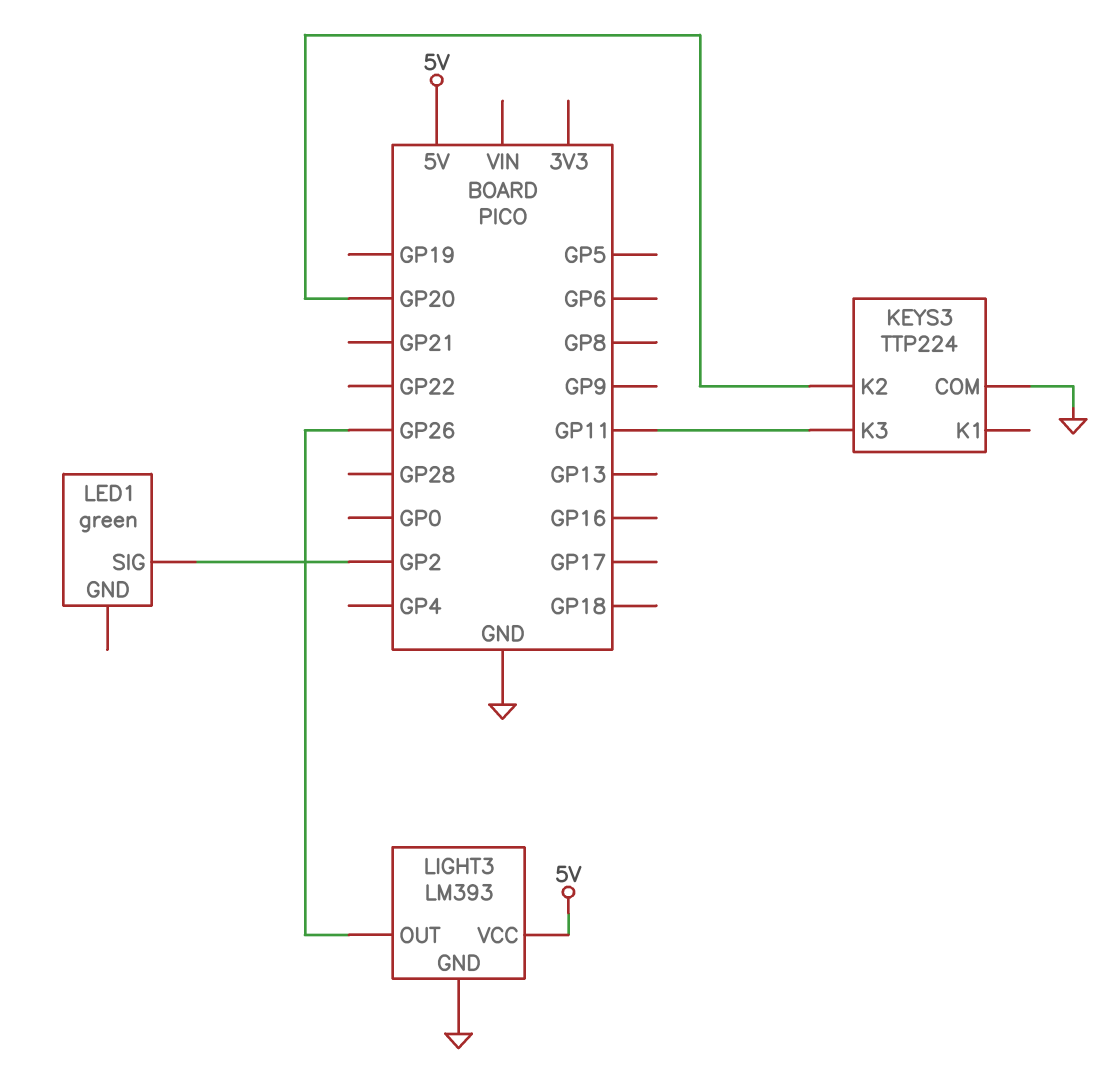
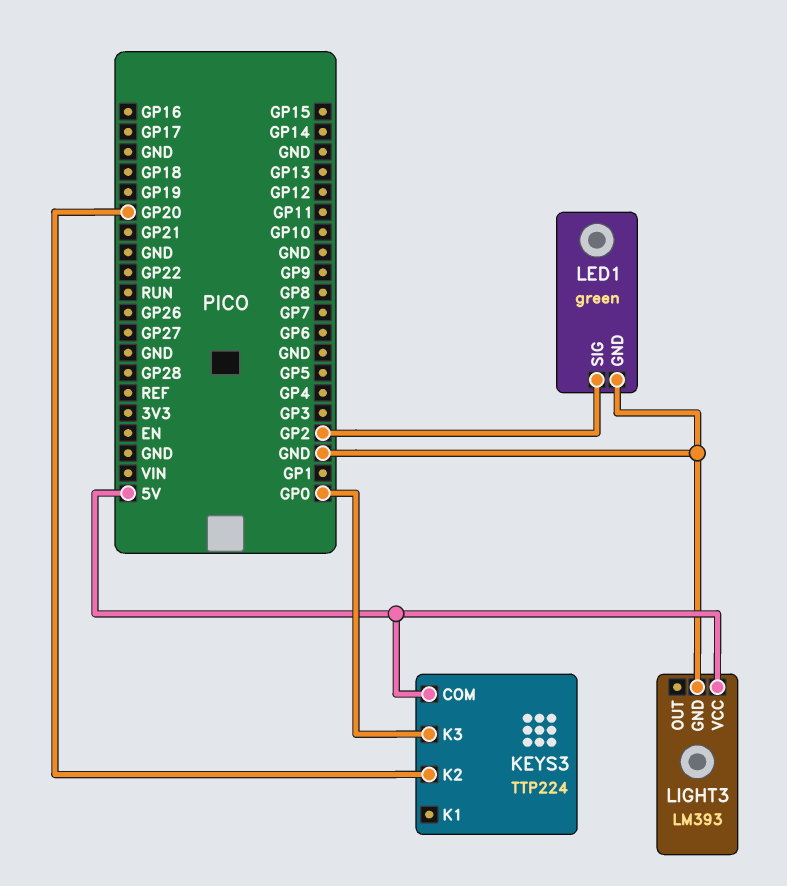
KEYS3 pin COM: GND -> 5V
KEYS3 pin K3: GP11 -> GP0
LED1 pin GND: none -> GND
LIGHT3 pin OUT: GP26 -> none

